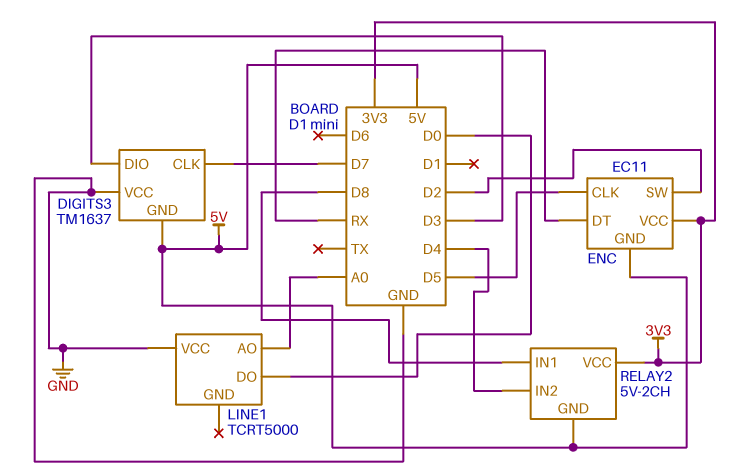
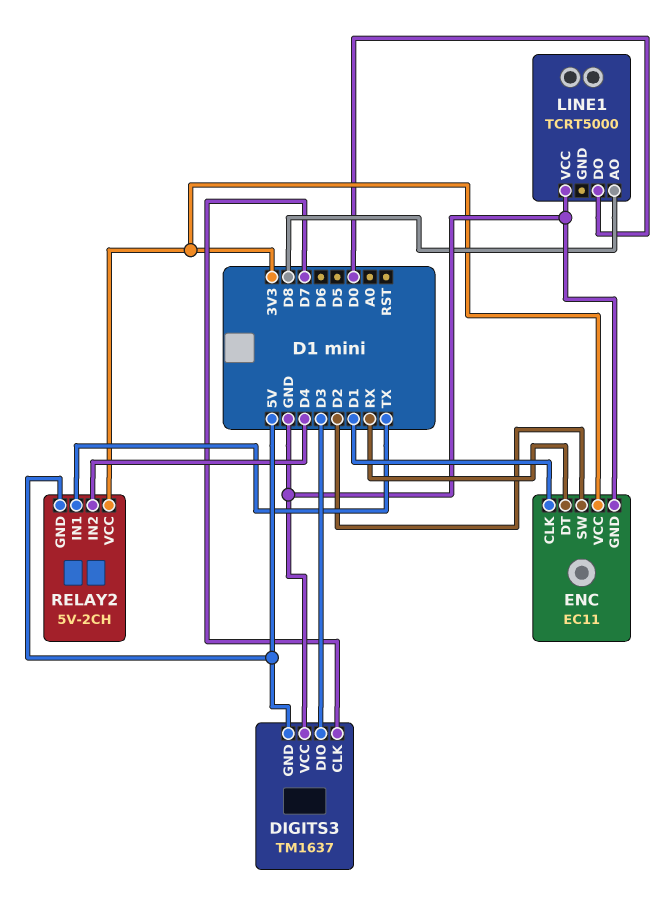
ENC pin CLK: D5 -> D1
ENC pin GND: 5V -> GND
LINE1 pin AO: A0 -> D8
RELAY2 pin IN1: D8 -> TX

